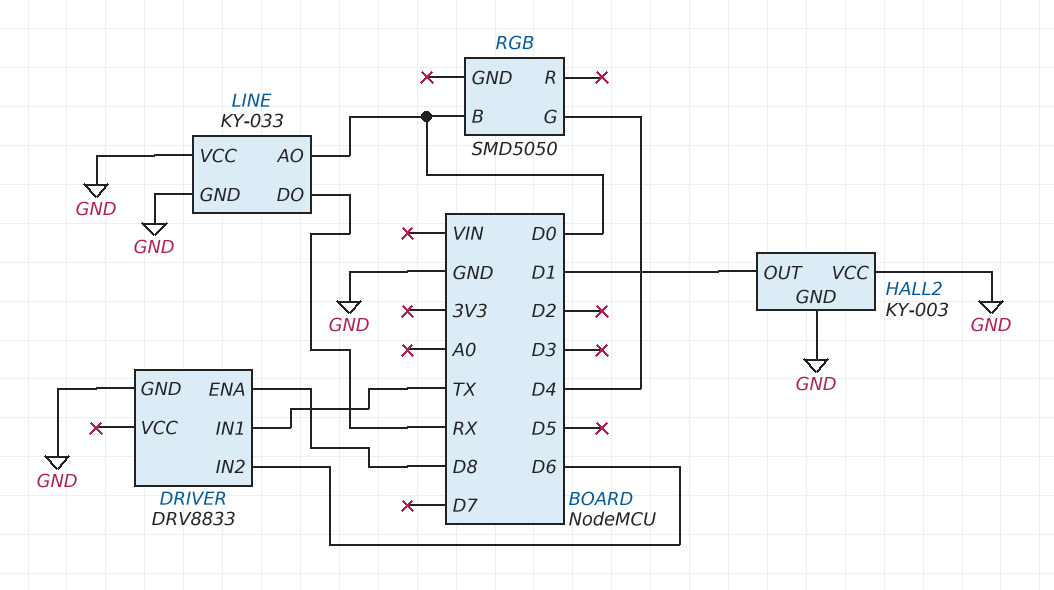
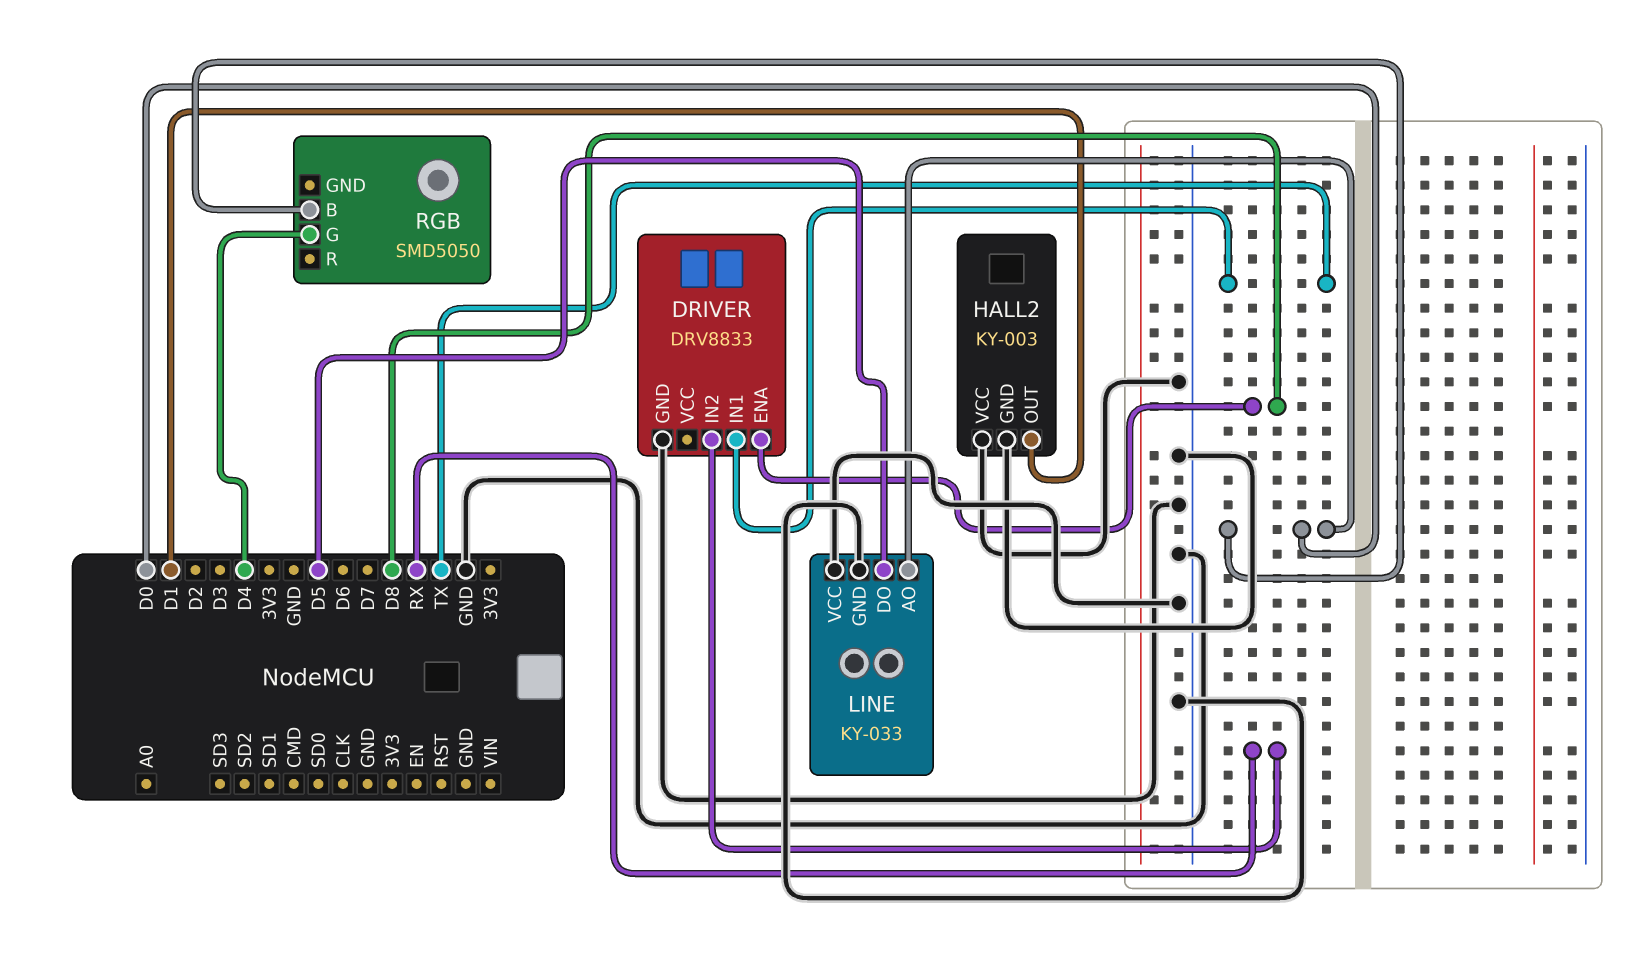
DRIVER pin IN2: D6 -> RX
LINE pin DO: RX -> D5

